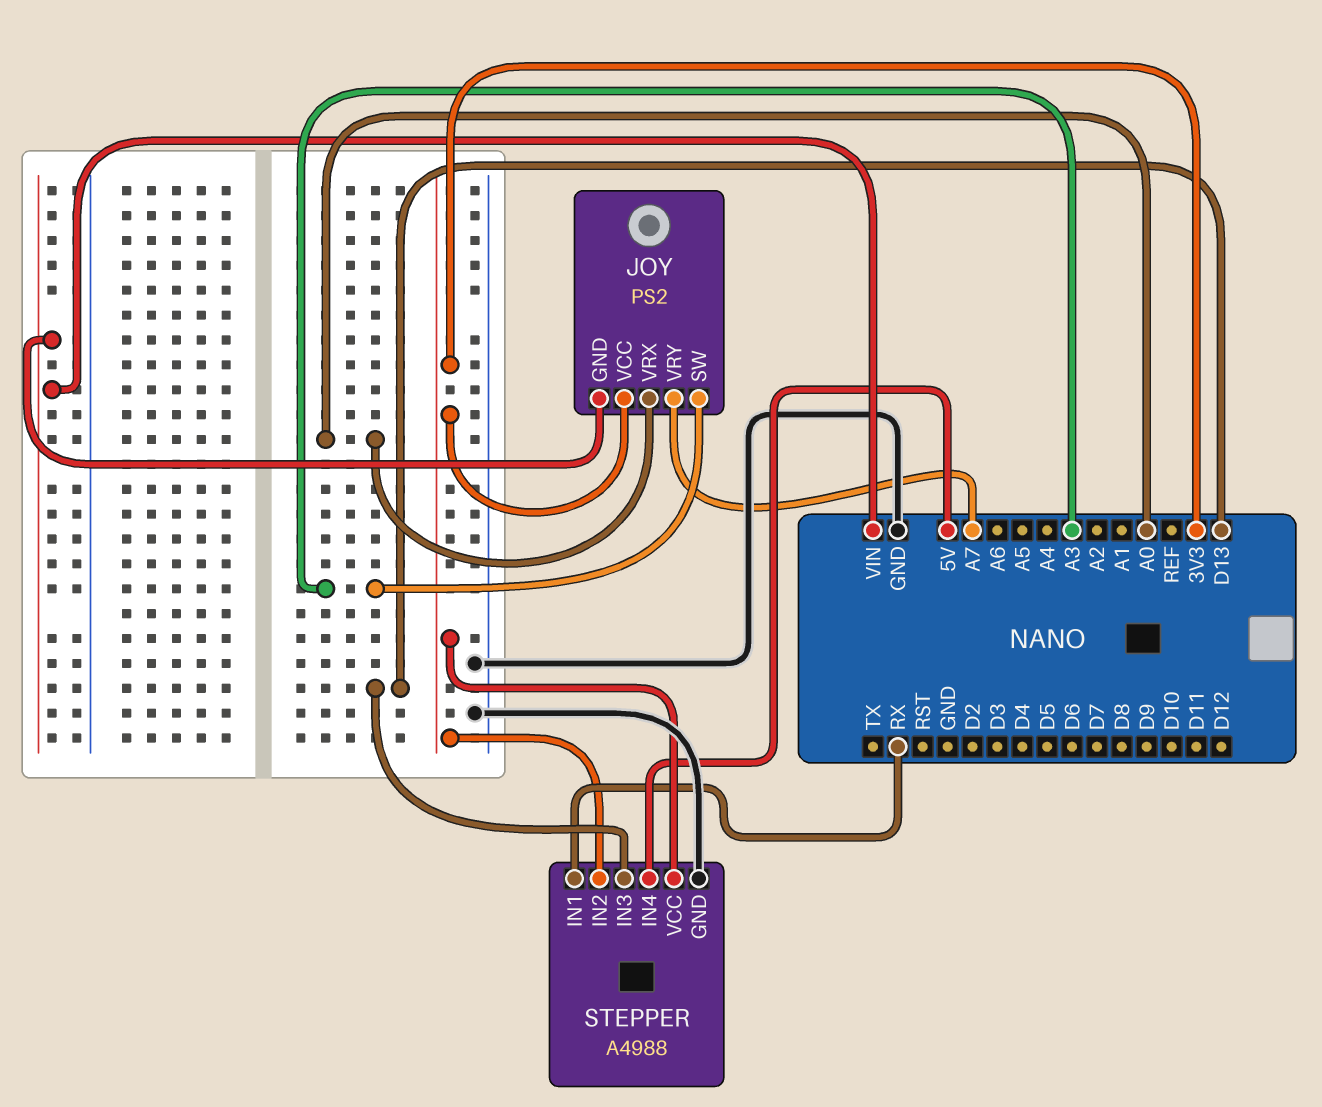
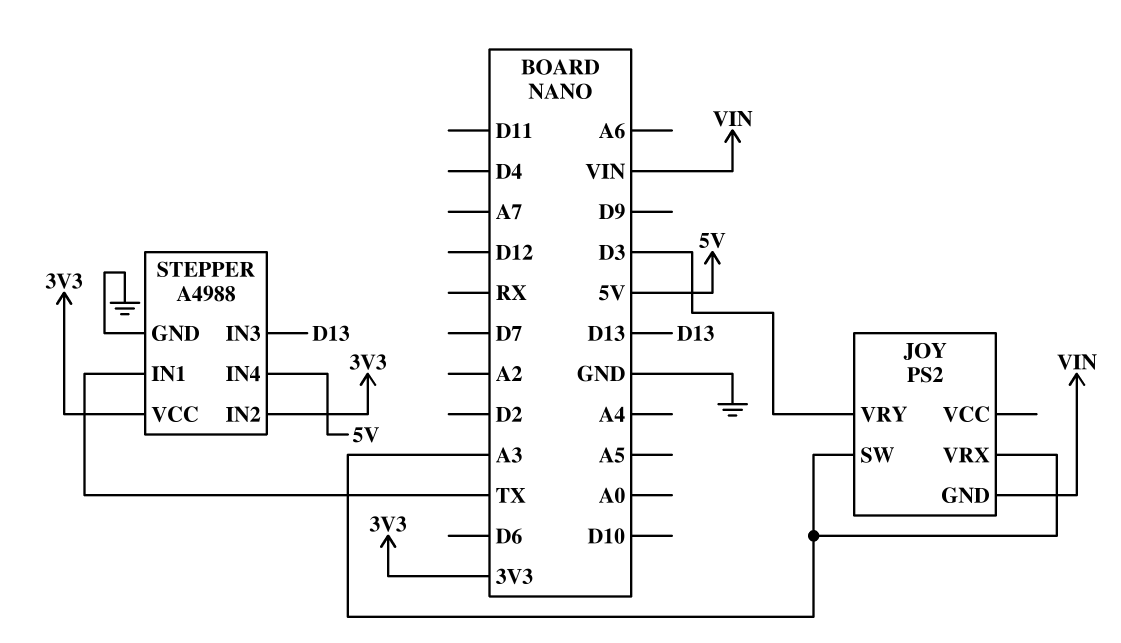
JOY pin VCC: 3V3 -> none
JOY pin VRX: A0 -> A3
JOY pin VRY: A7 -> D3
STEPPER pin IN1: RX -> TX

